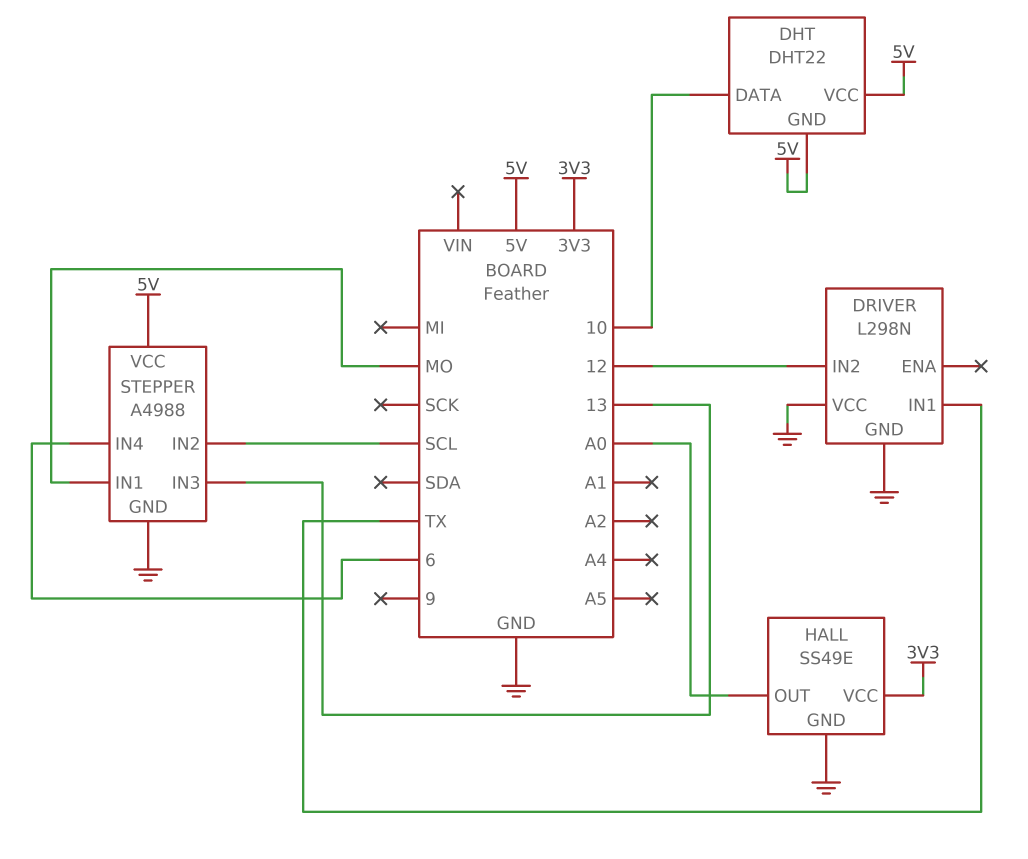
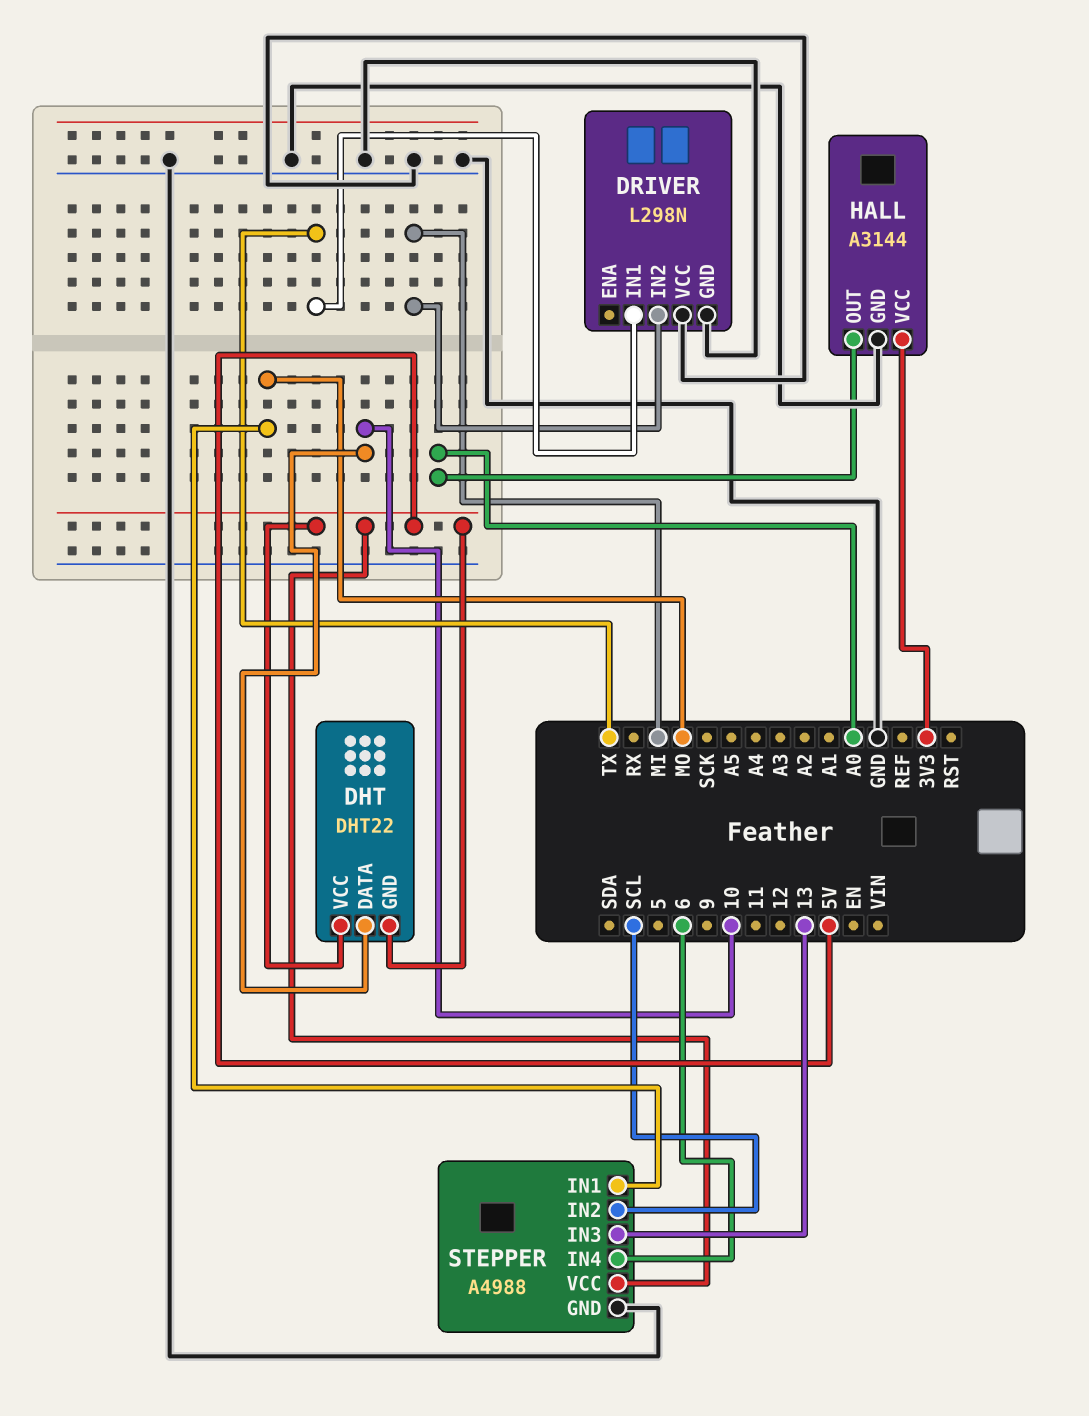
DRIVER pin IN2: 12 -> MI
HALL: SS49E -> A3144

